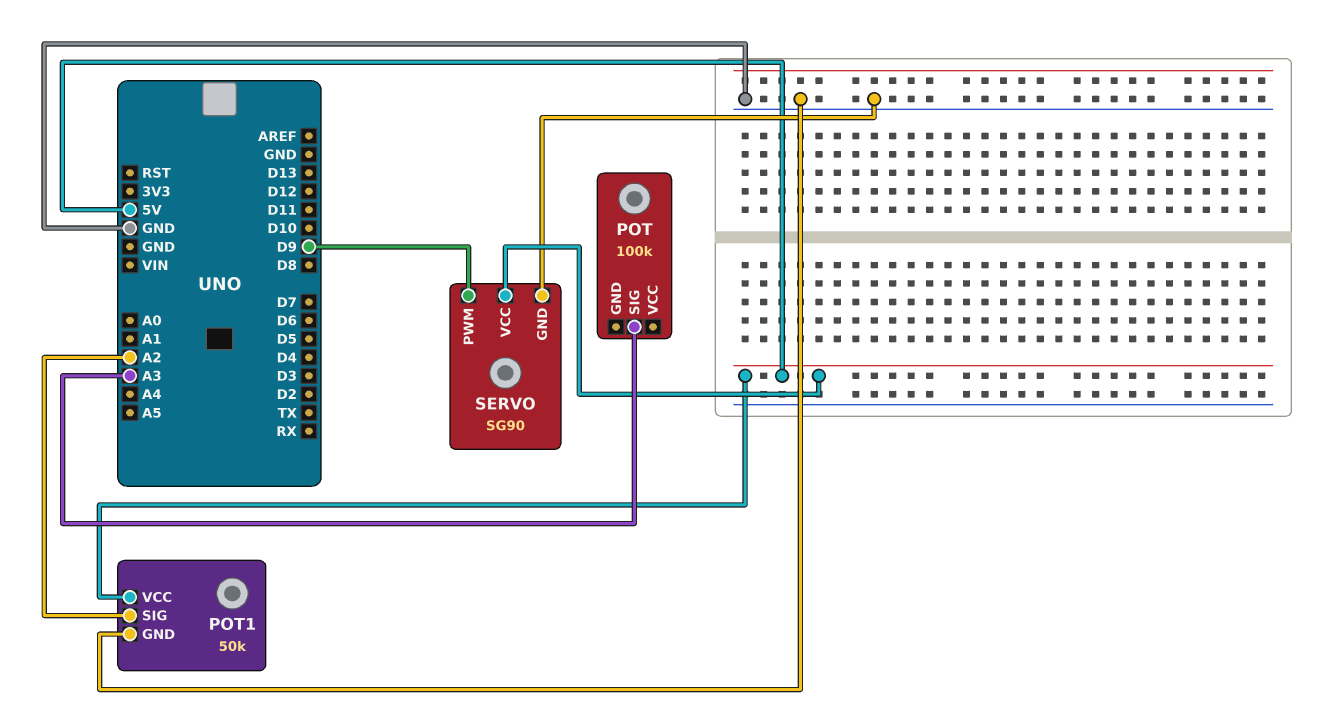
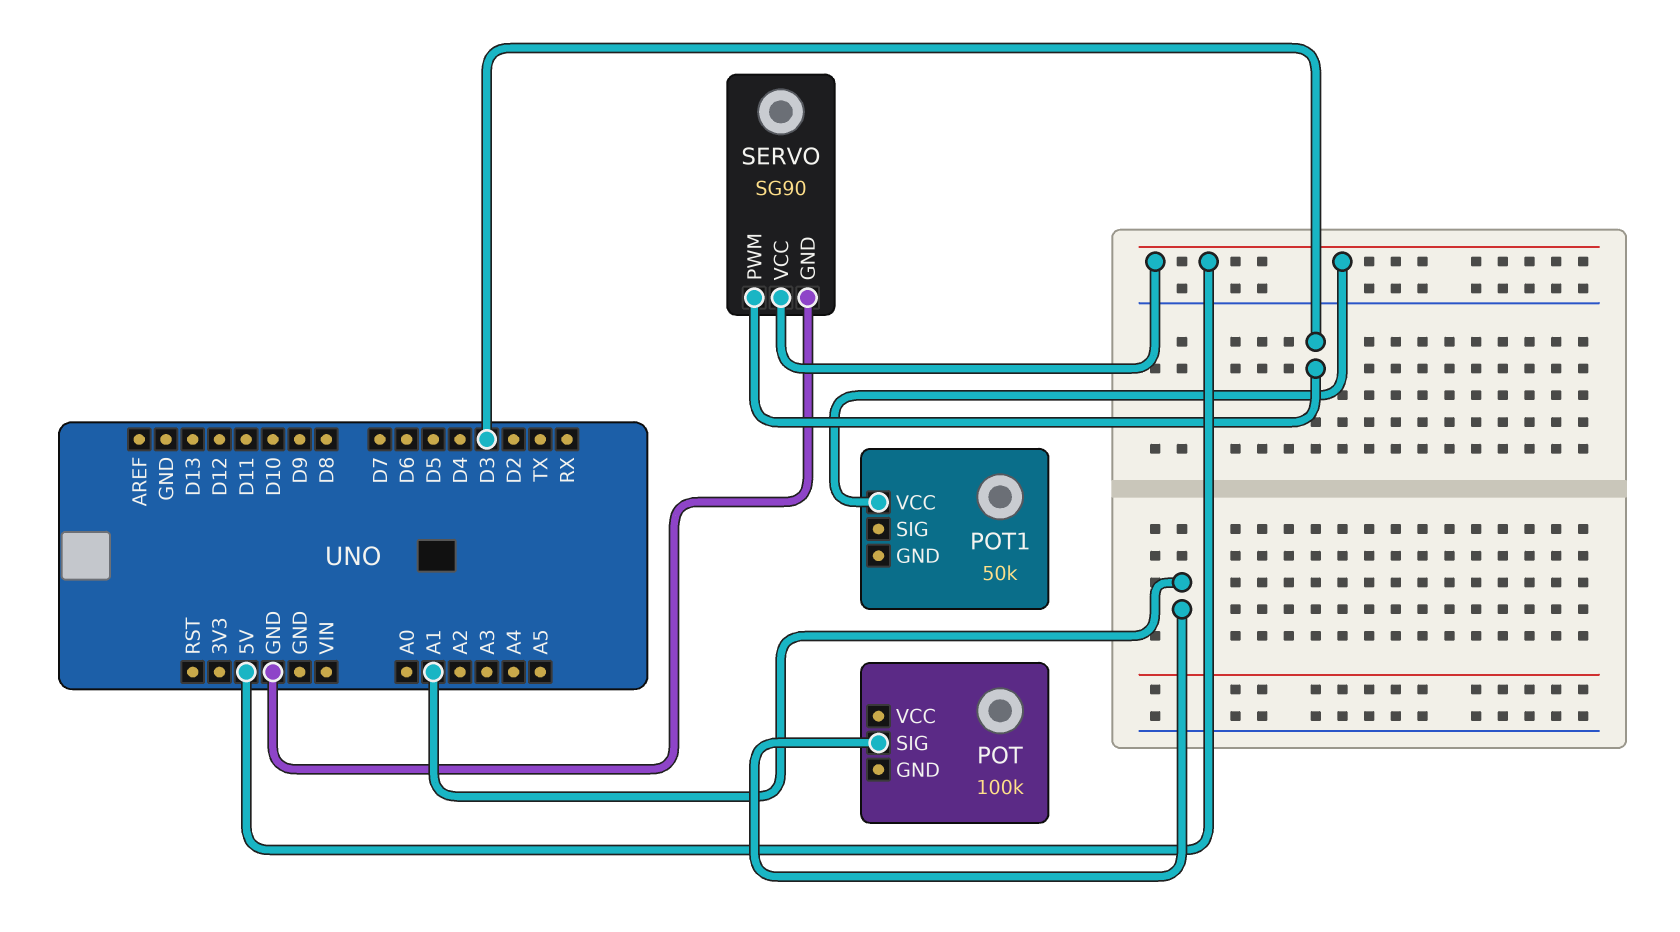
POT pin SIG: A3 -> A1
POT1 pin GND: GND -> none
POT1 pin SIG: A2 -> none
SERVO pin PWM: D9 -> D3

